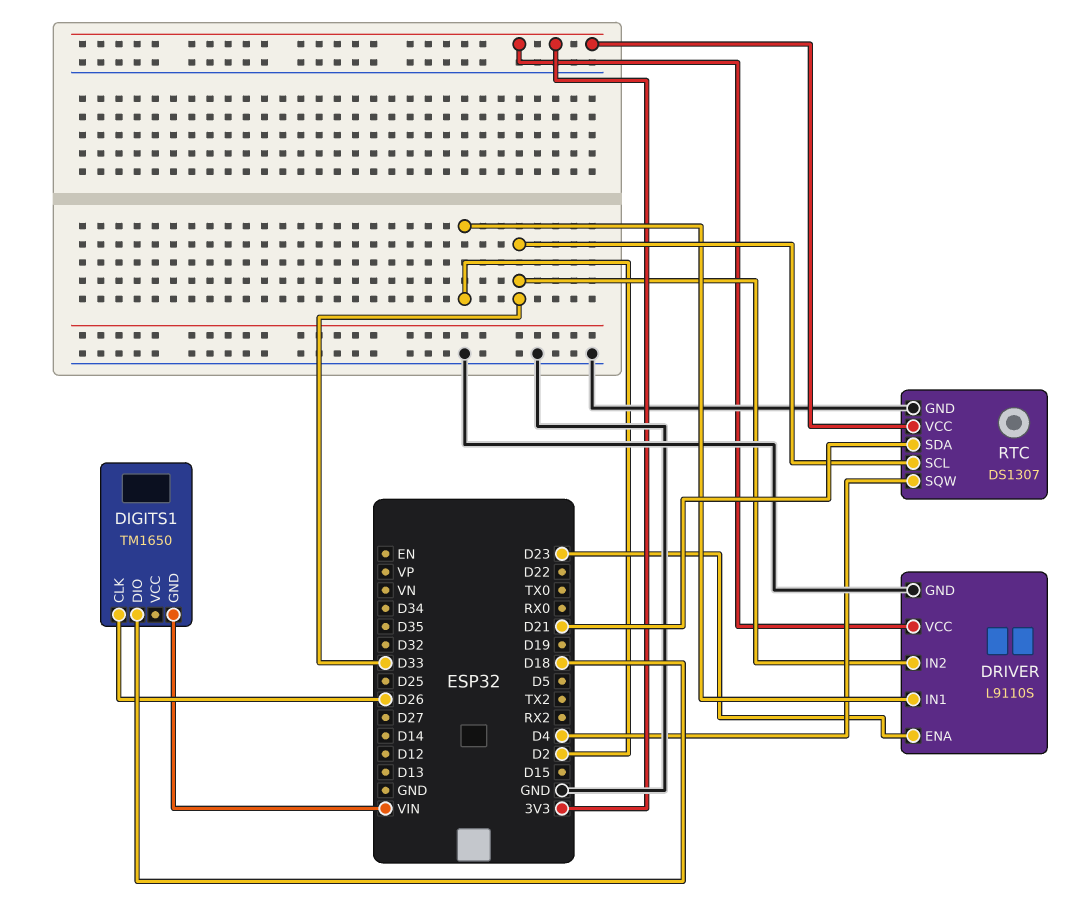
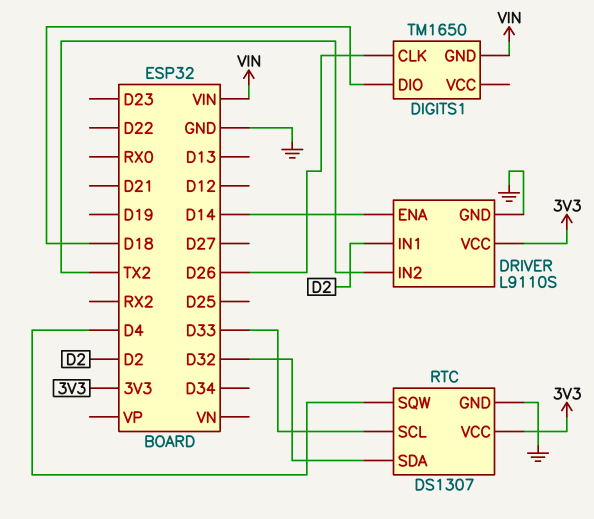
DRIVER pin ENA: D23 -> D14
DRIVER pin IN2: D33 -> TX2
RTC pin SDA: D21 -> D32

